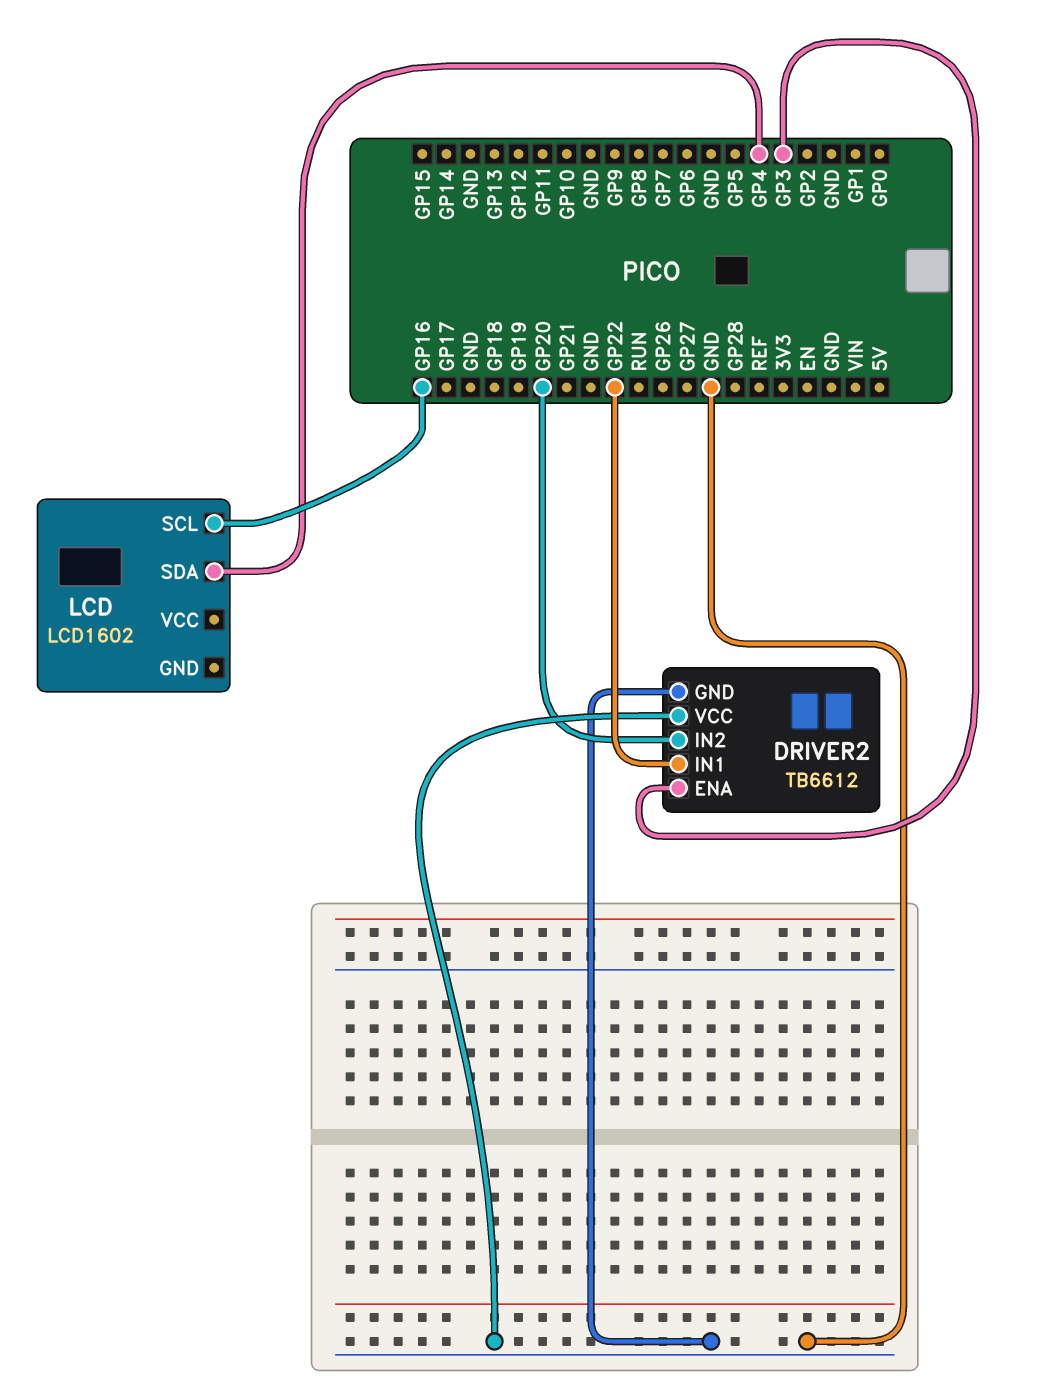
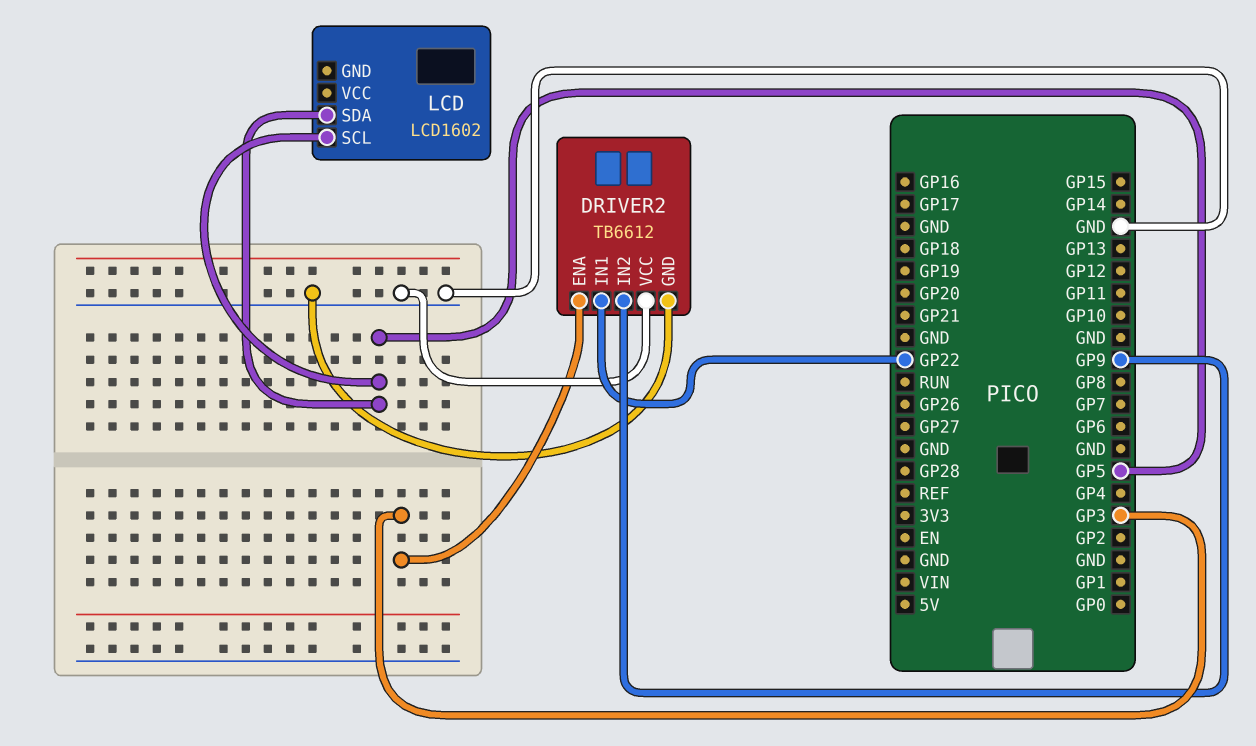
DRIVER2 pin IN2: GP20 -> GP9
LCD pin SCL: GP16 -> GP5
LCD pin SDA: GP4 -> GP5

